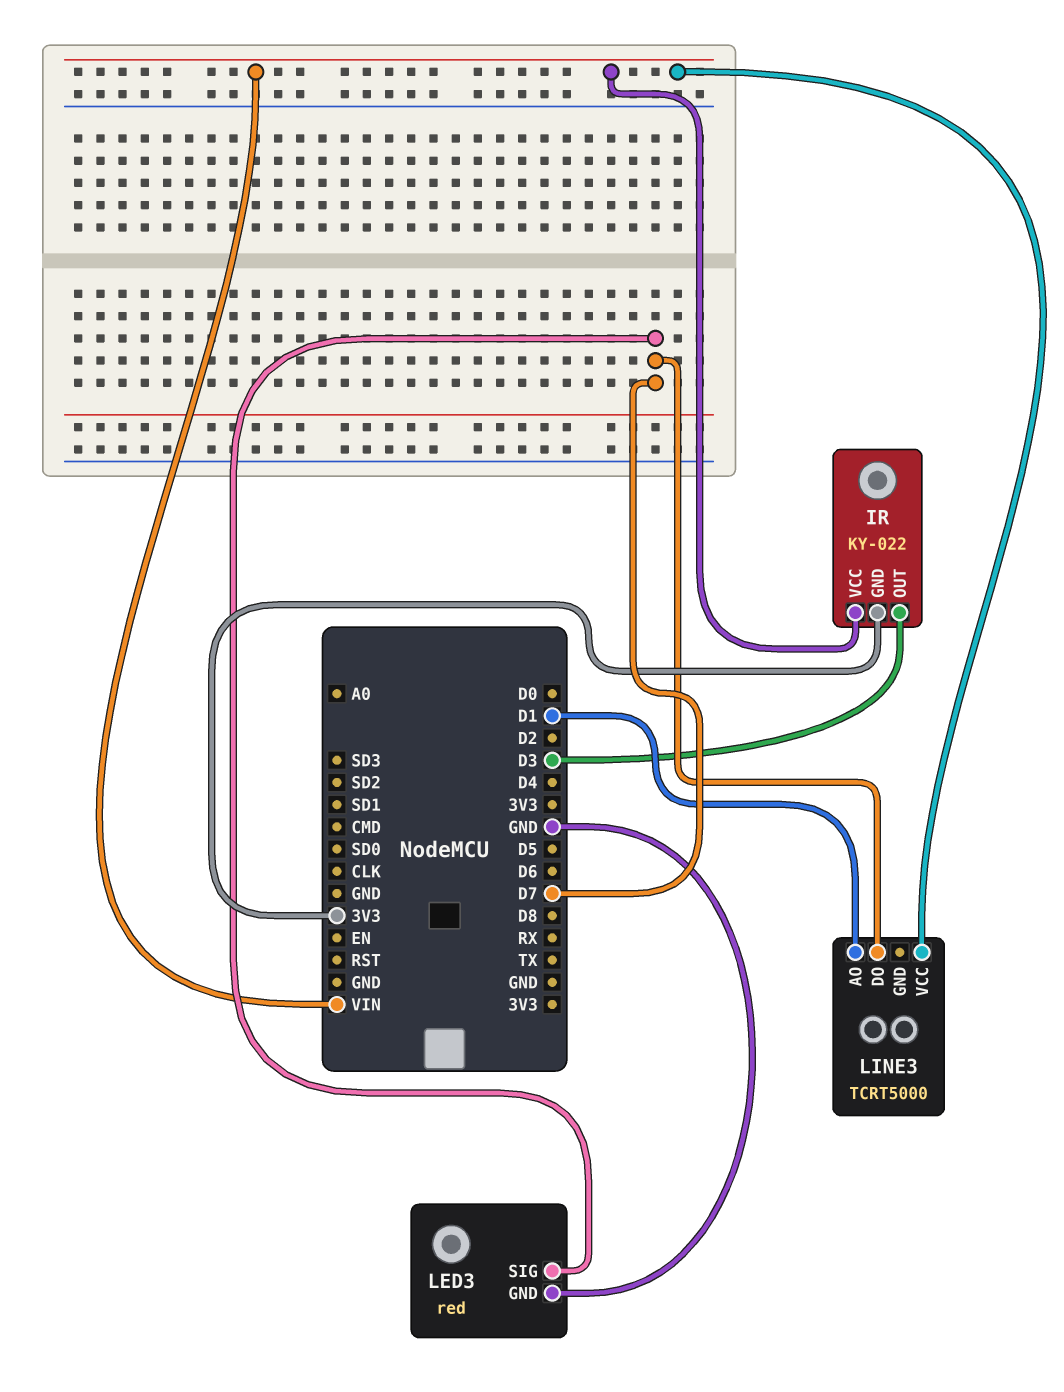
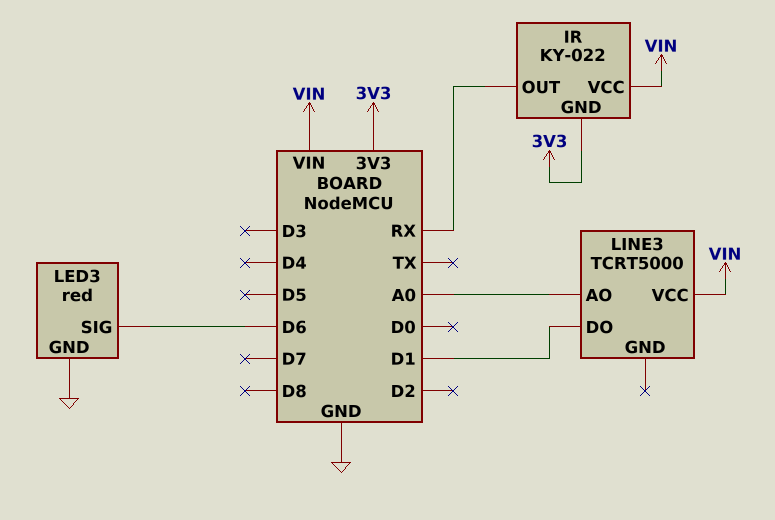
IR pin OUT: D3 -> RX
LED3 pin SIG: D7 -> D6
LINE3 pin AO: D1 -> A0
LINE3 pin DO: D7 -> D1

